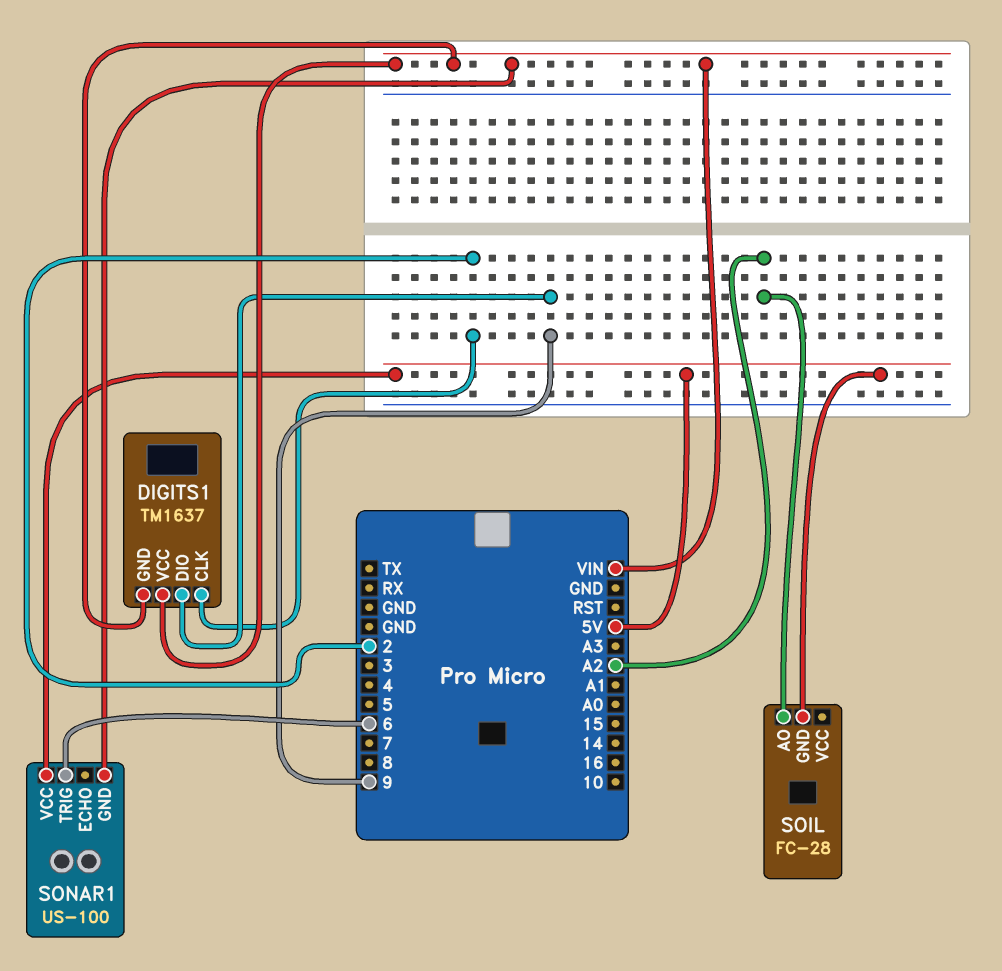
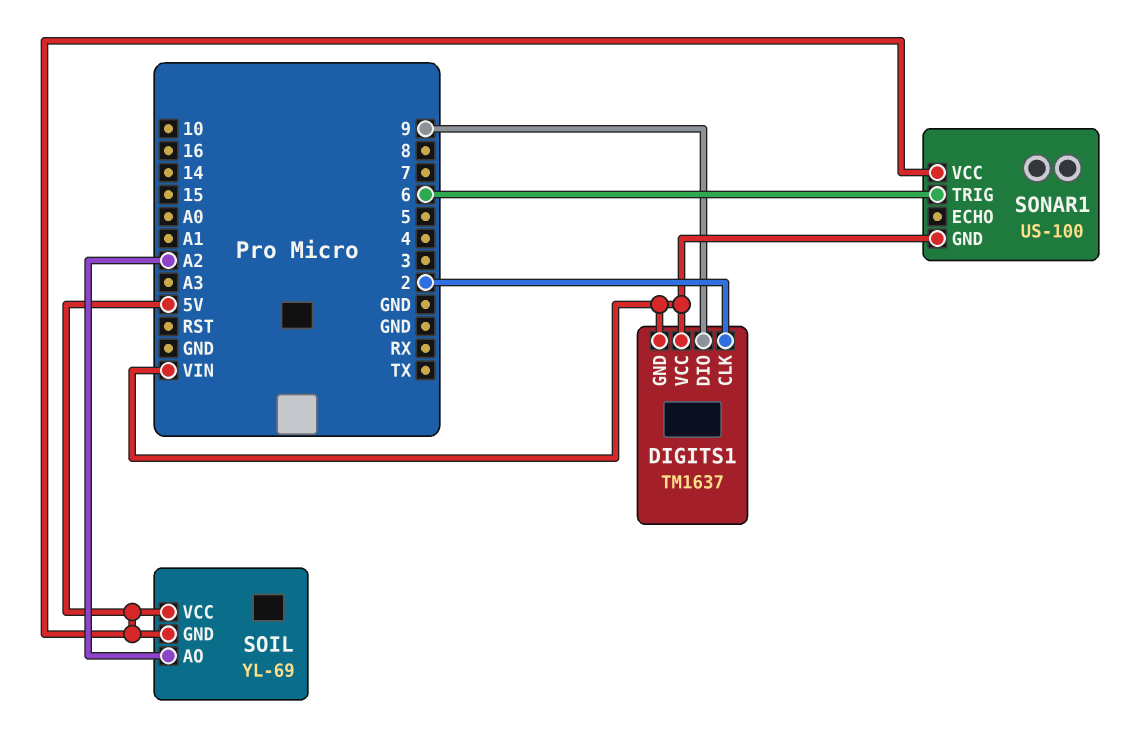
SOIL: FC-28 -> YL-69
SOIL pin VCC: none -> 5V

